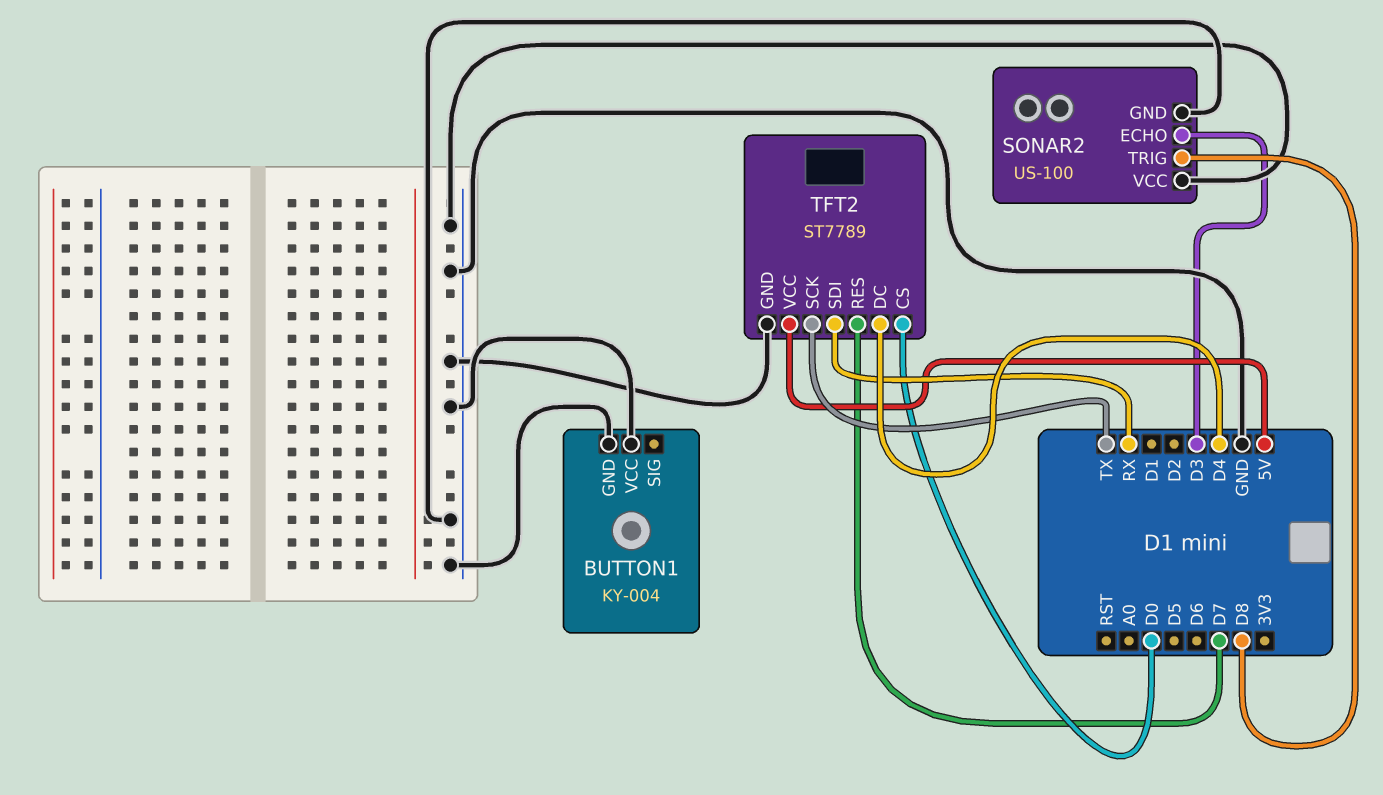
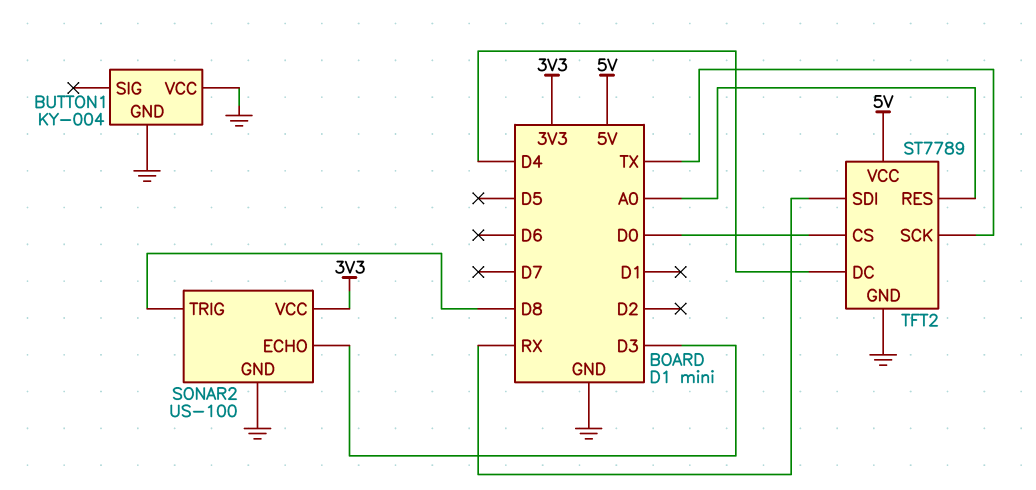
SONAR2 pin VCC: GND -> 3V3
TFT2 pin RES: D7 -> A0

